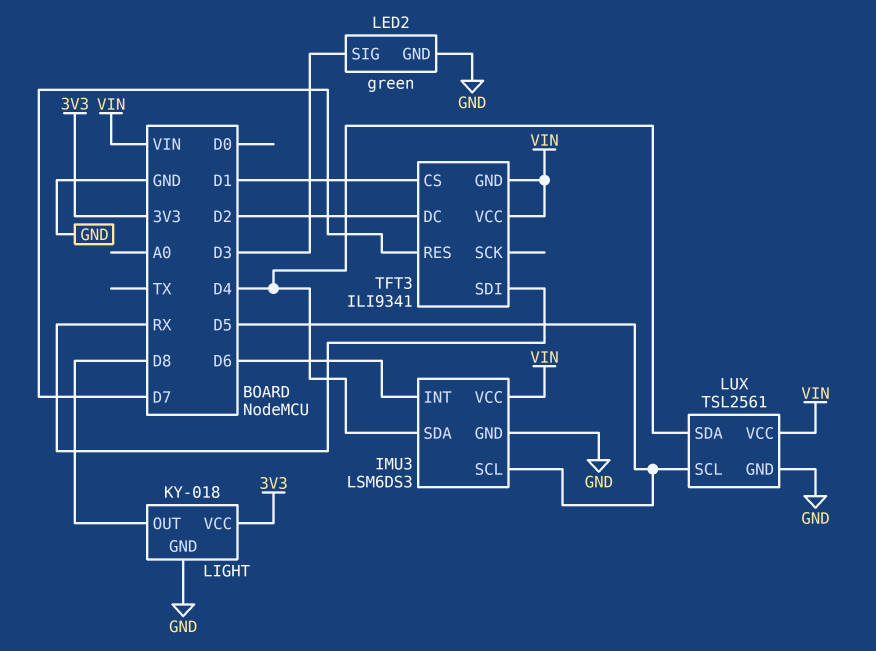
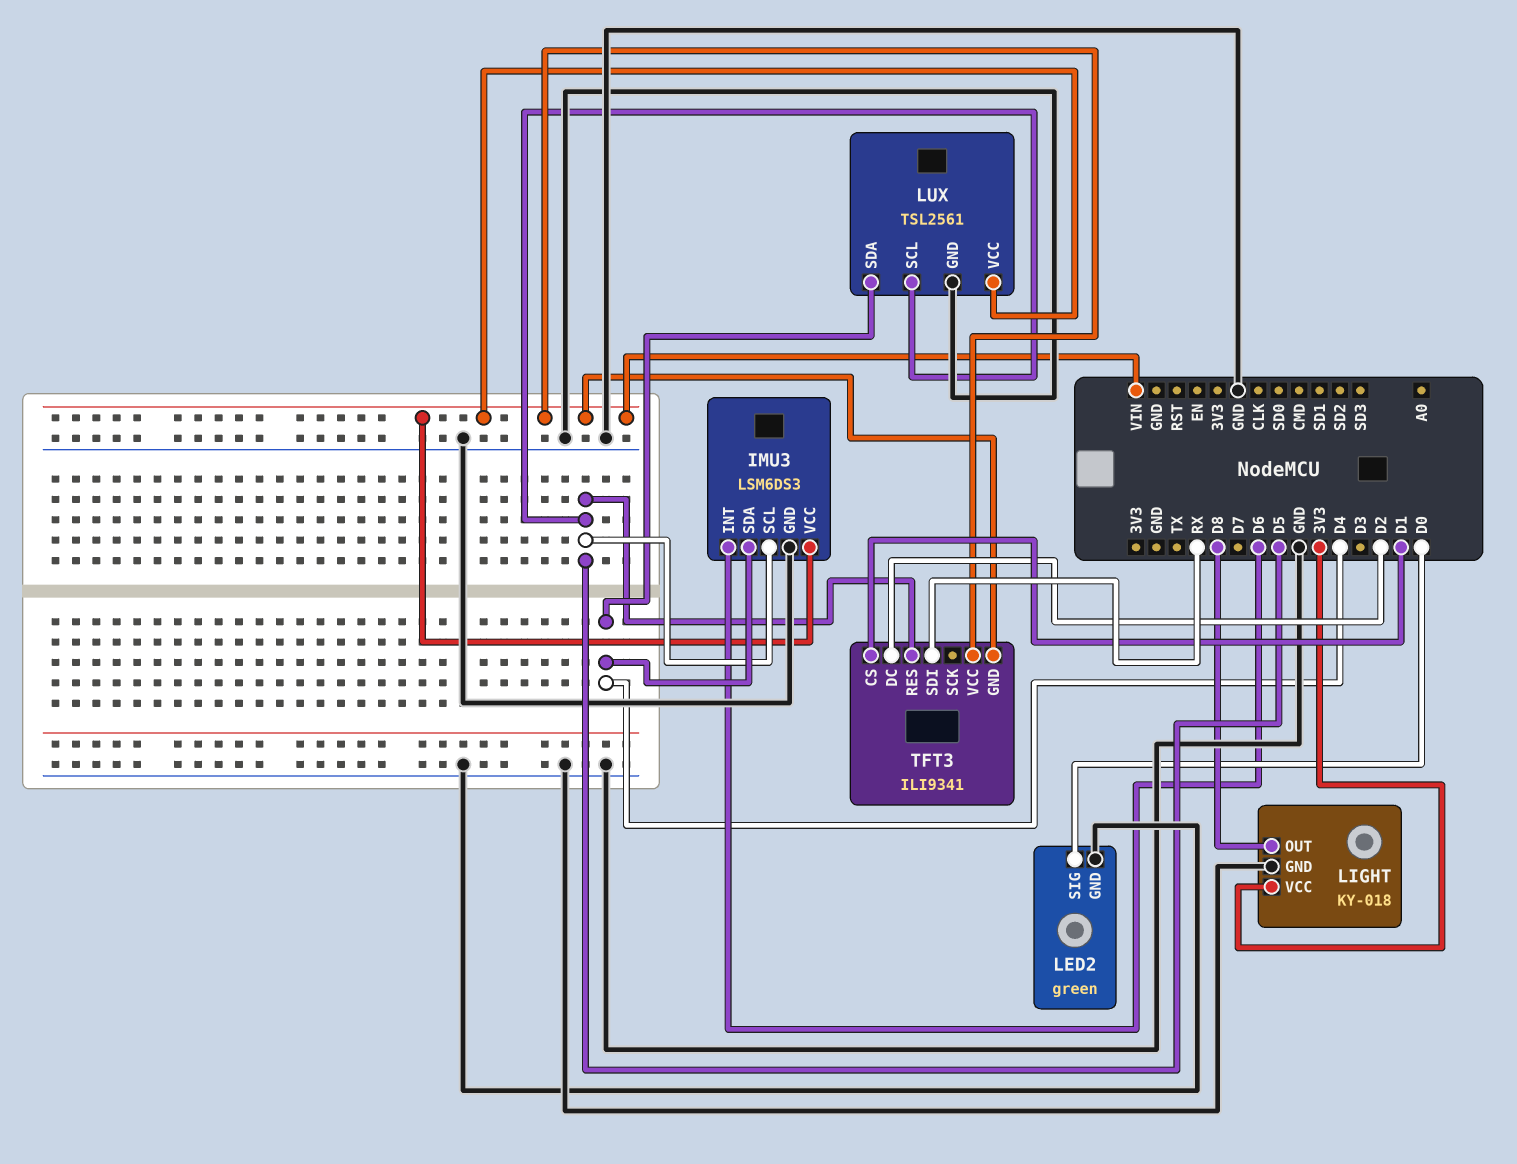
LED2 pin SIG: D3 -> D0
TFT3 pin RES: D7 -> D5

